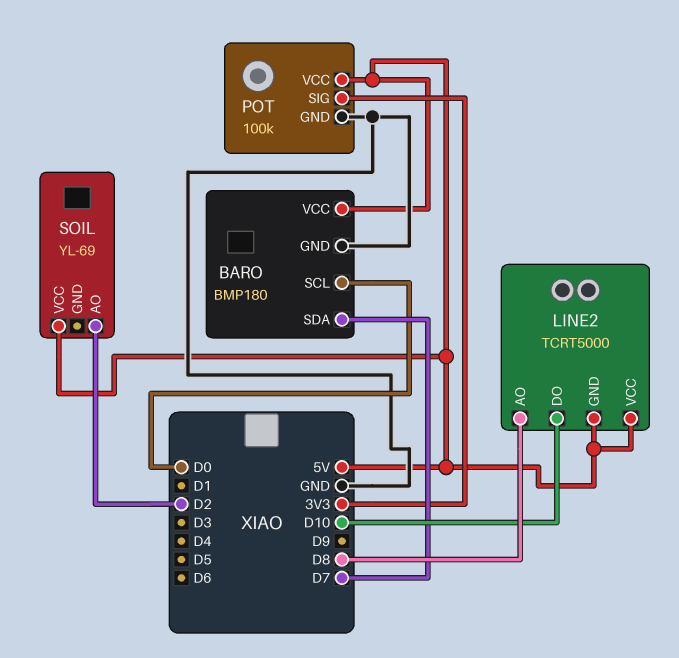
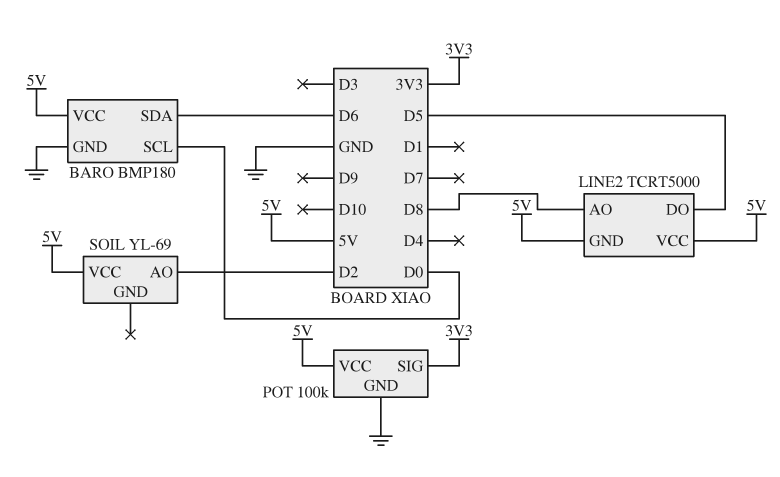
BARO pin SDA: D7 -> D6
LINE2 pin DO: D10 -> D5

